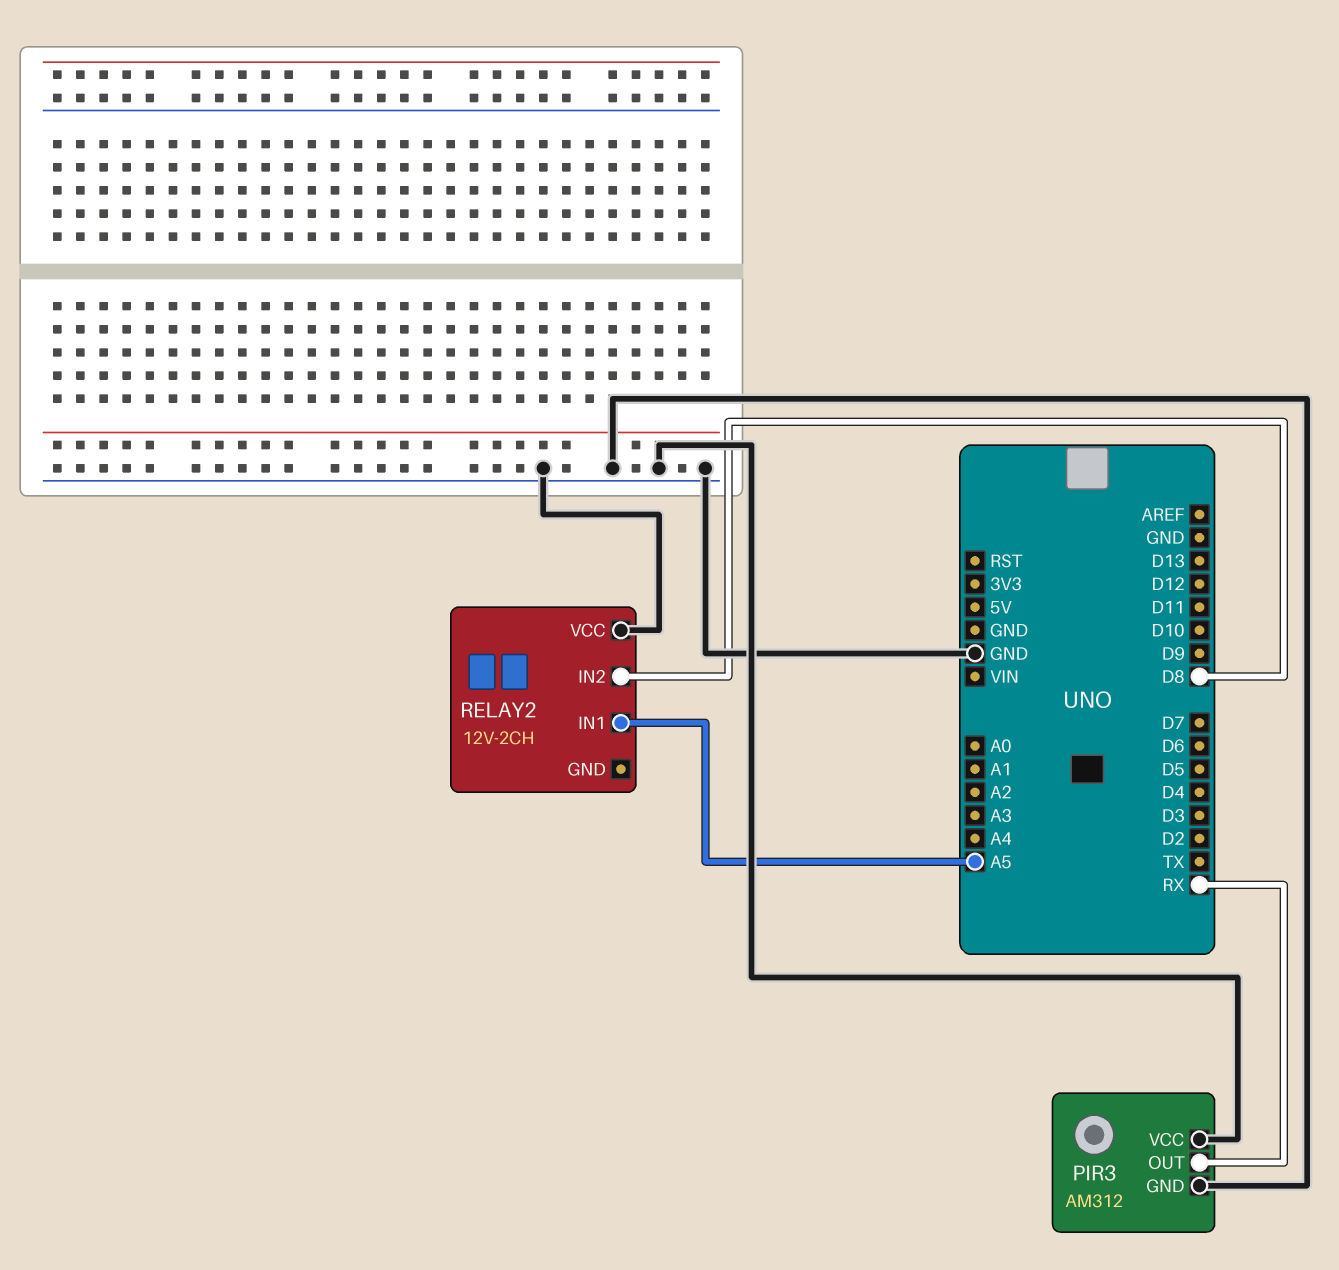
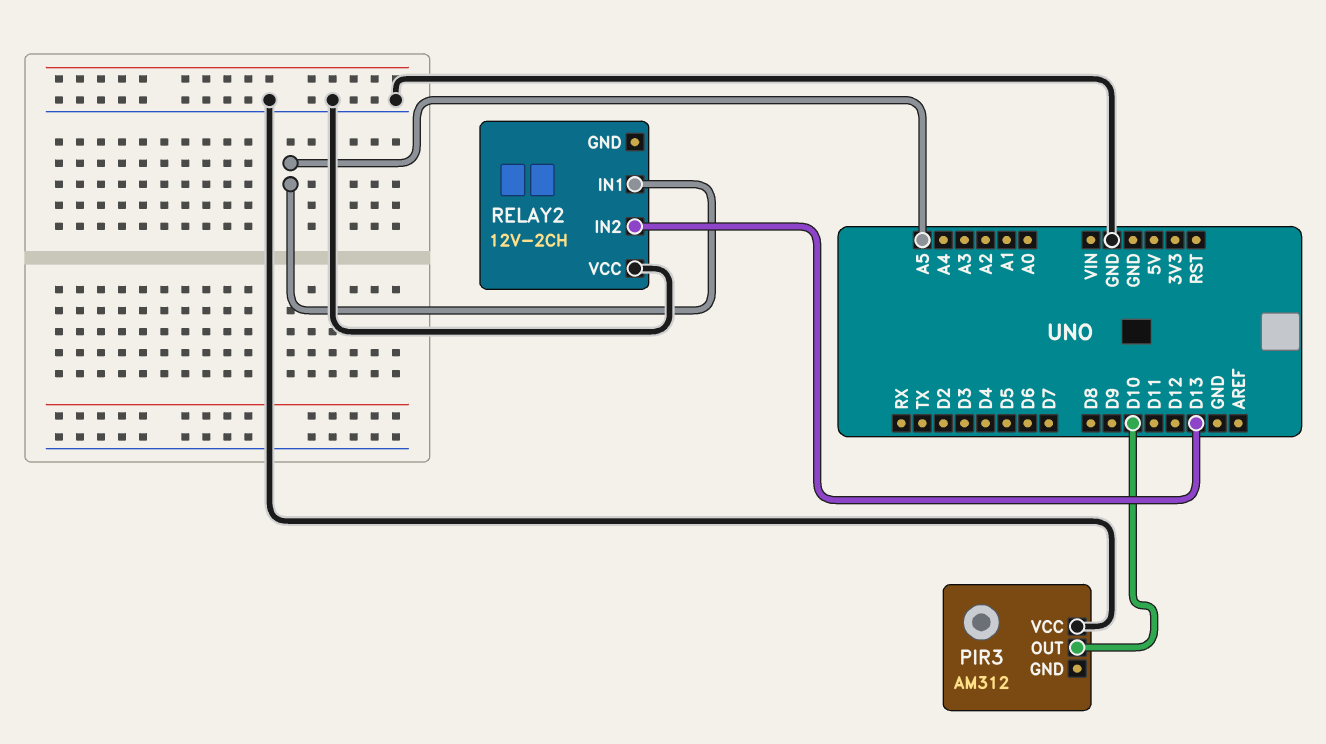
PIR3 pin GND: GND -> none
PIR3 pin OUT: RX -> D10
RELAY2 pin IN2: D8 -> D13

